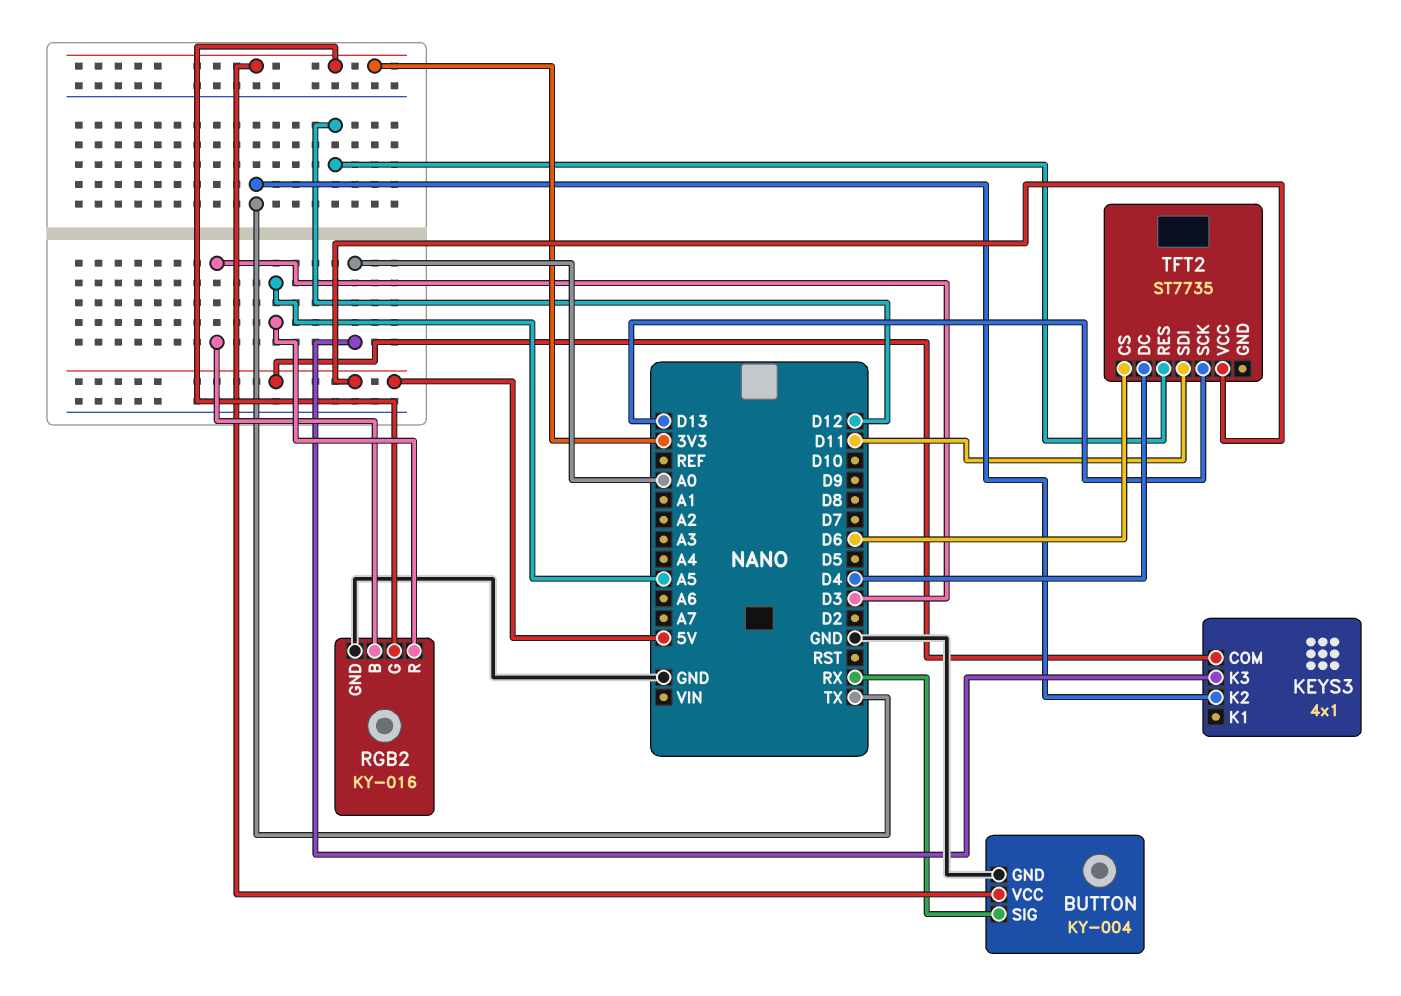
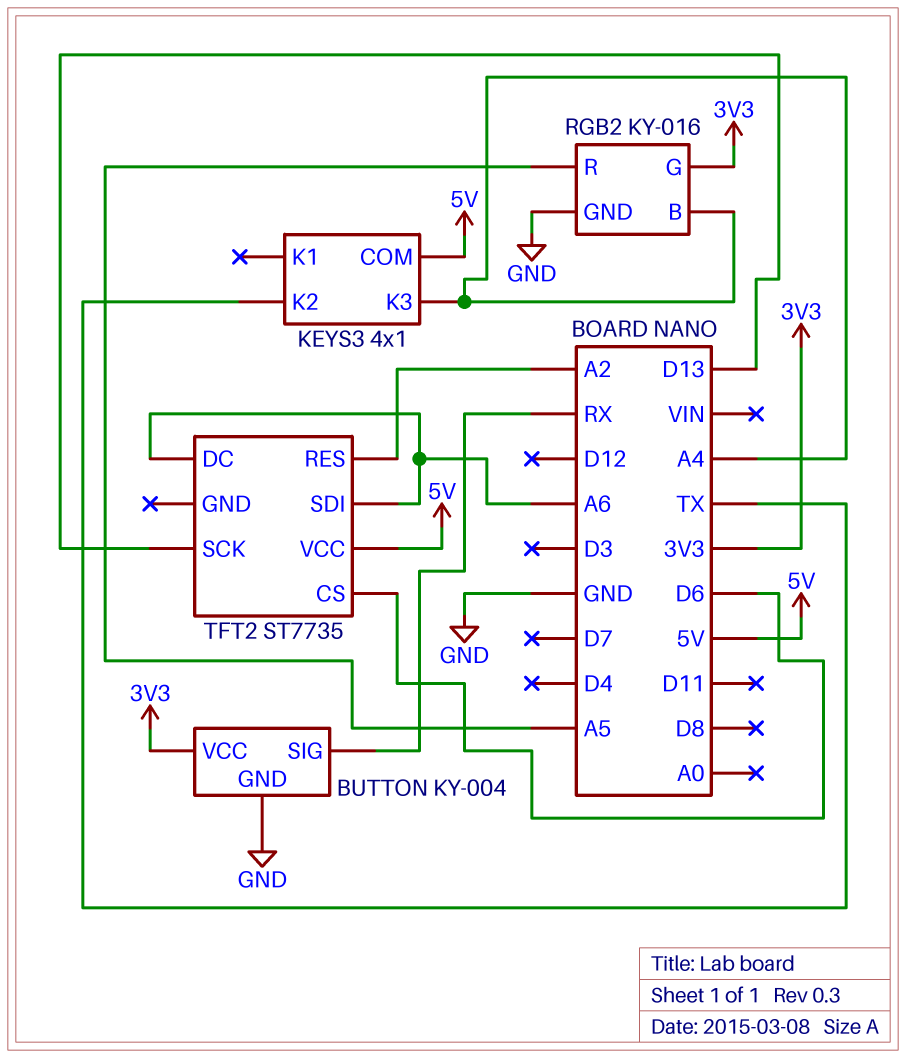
KEYS3 pin K3: A0 -> A4
RGB2 pin B: D3 -> A4
TFT2 pin DC: D4 -> A6
TFT2 pin RES: D12 -> A2
TFT2 pin SDI: D11 -> A6

